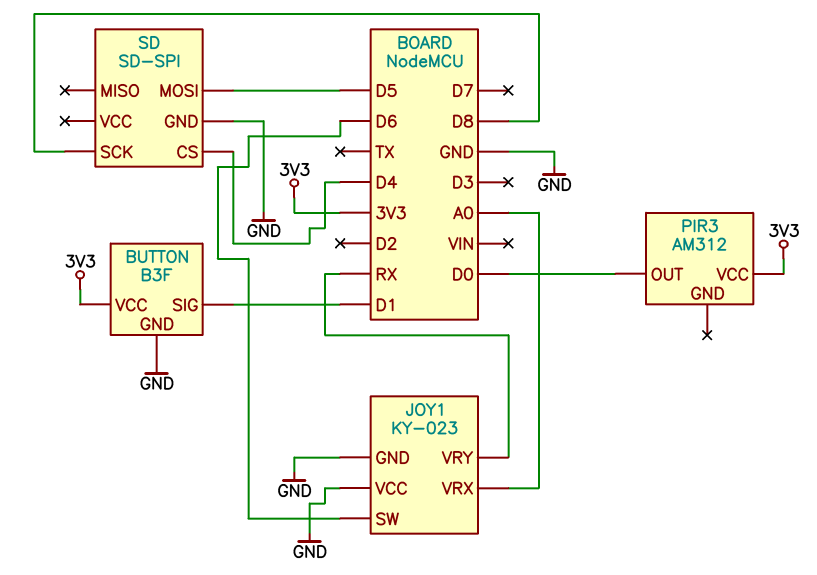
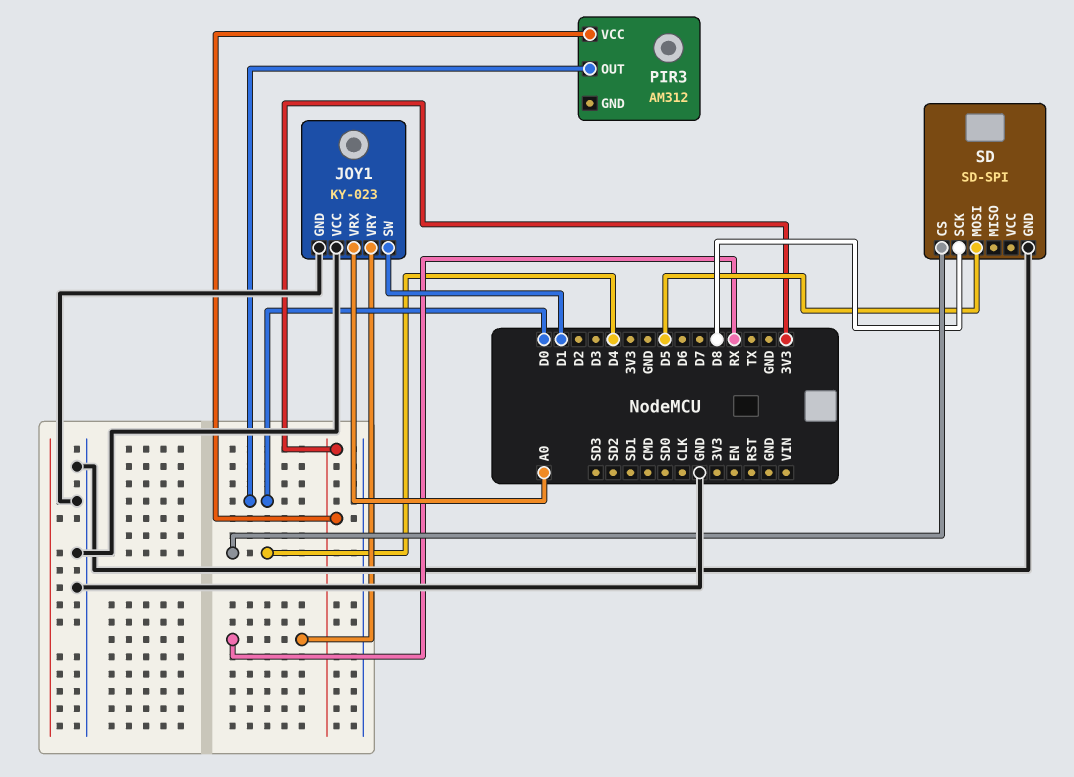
BUTTON: B3F -> none
BUTTON pin GND: GND -> none
BUTTON pin SIG: D1 -> none
BUTTON pin VCC: 3V3 -> none
JOY1 pin SW: D6 -> D1

